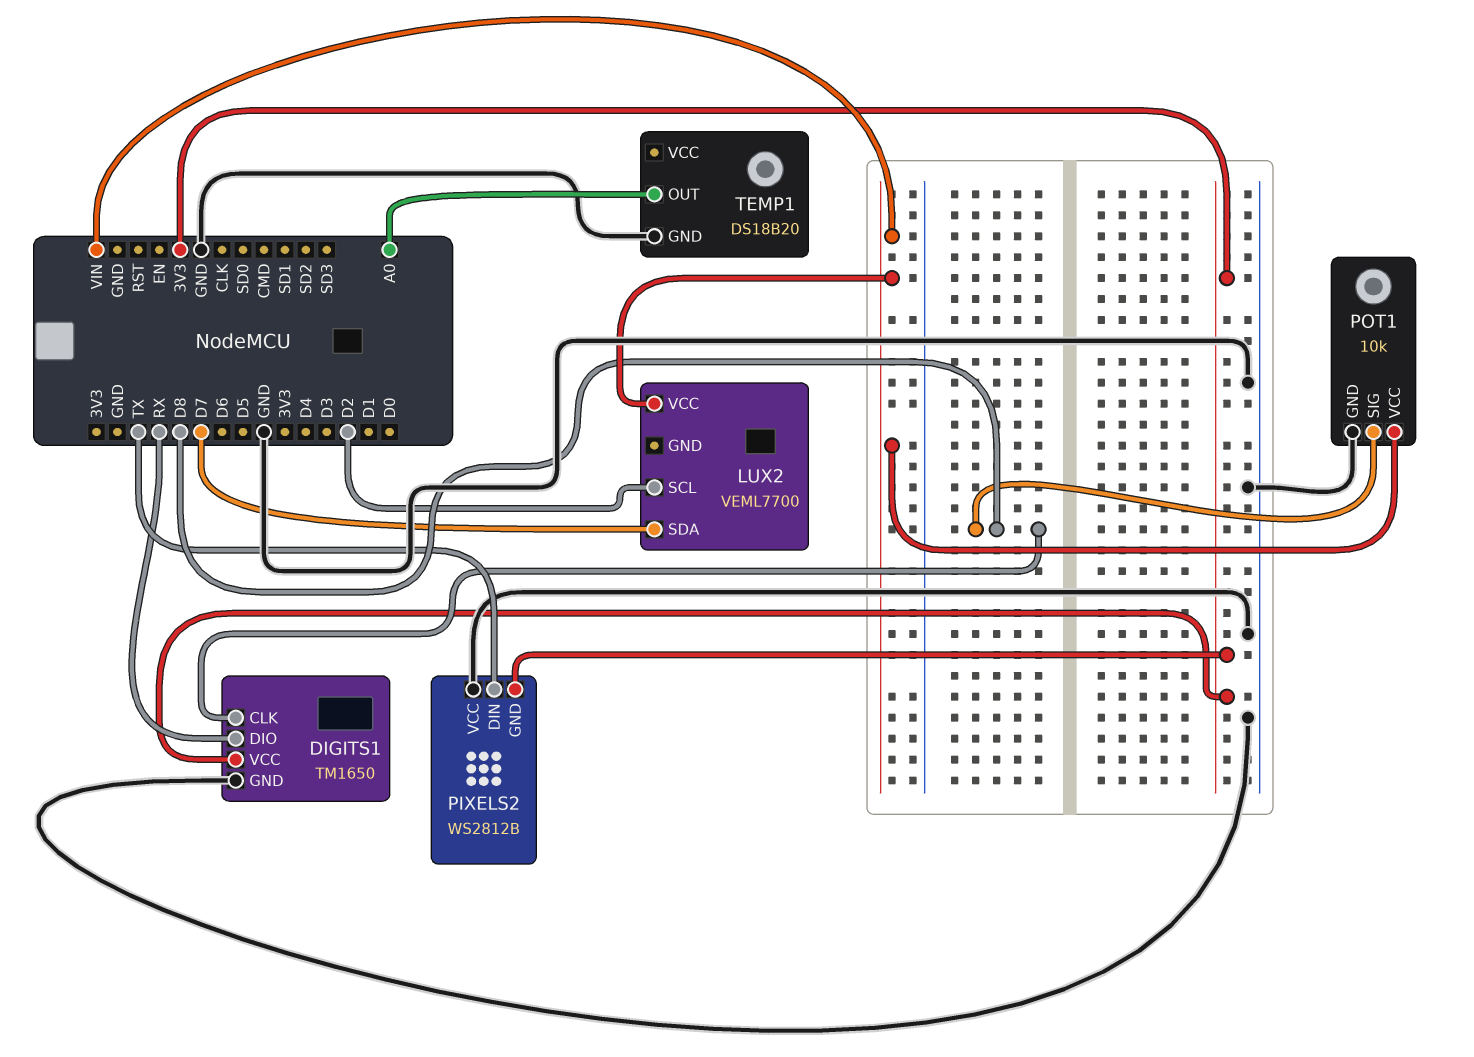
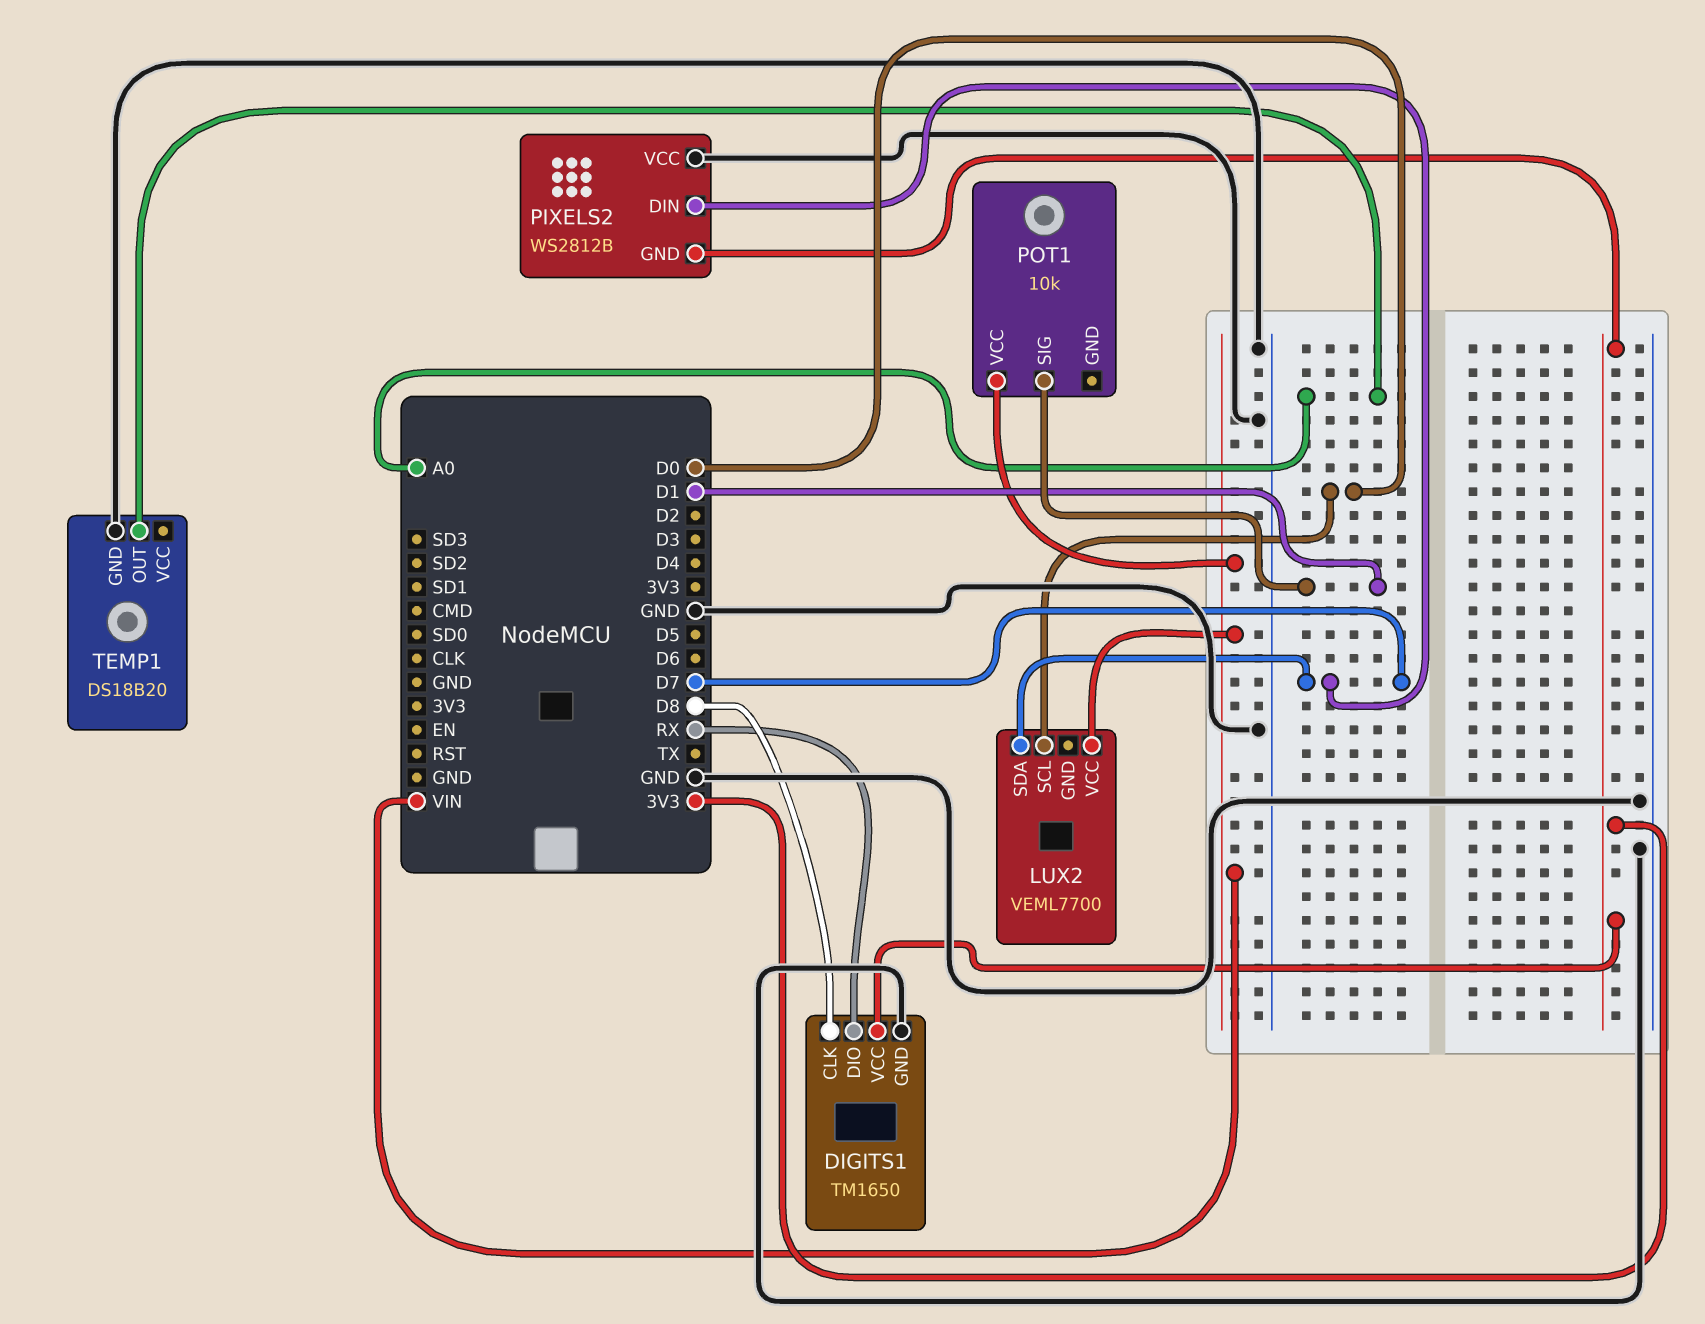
LUX2 pin SCL: D2 -> D0
PIXELS2 pin DIN: TX -> D7
POT1 pin GND: GND -> none
POT1 pin SIG: D8 -> D1

